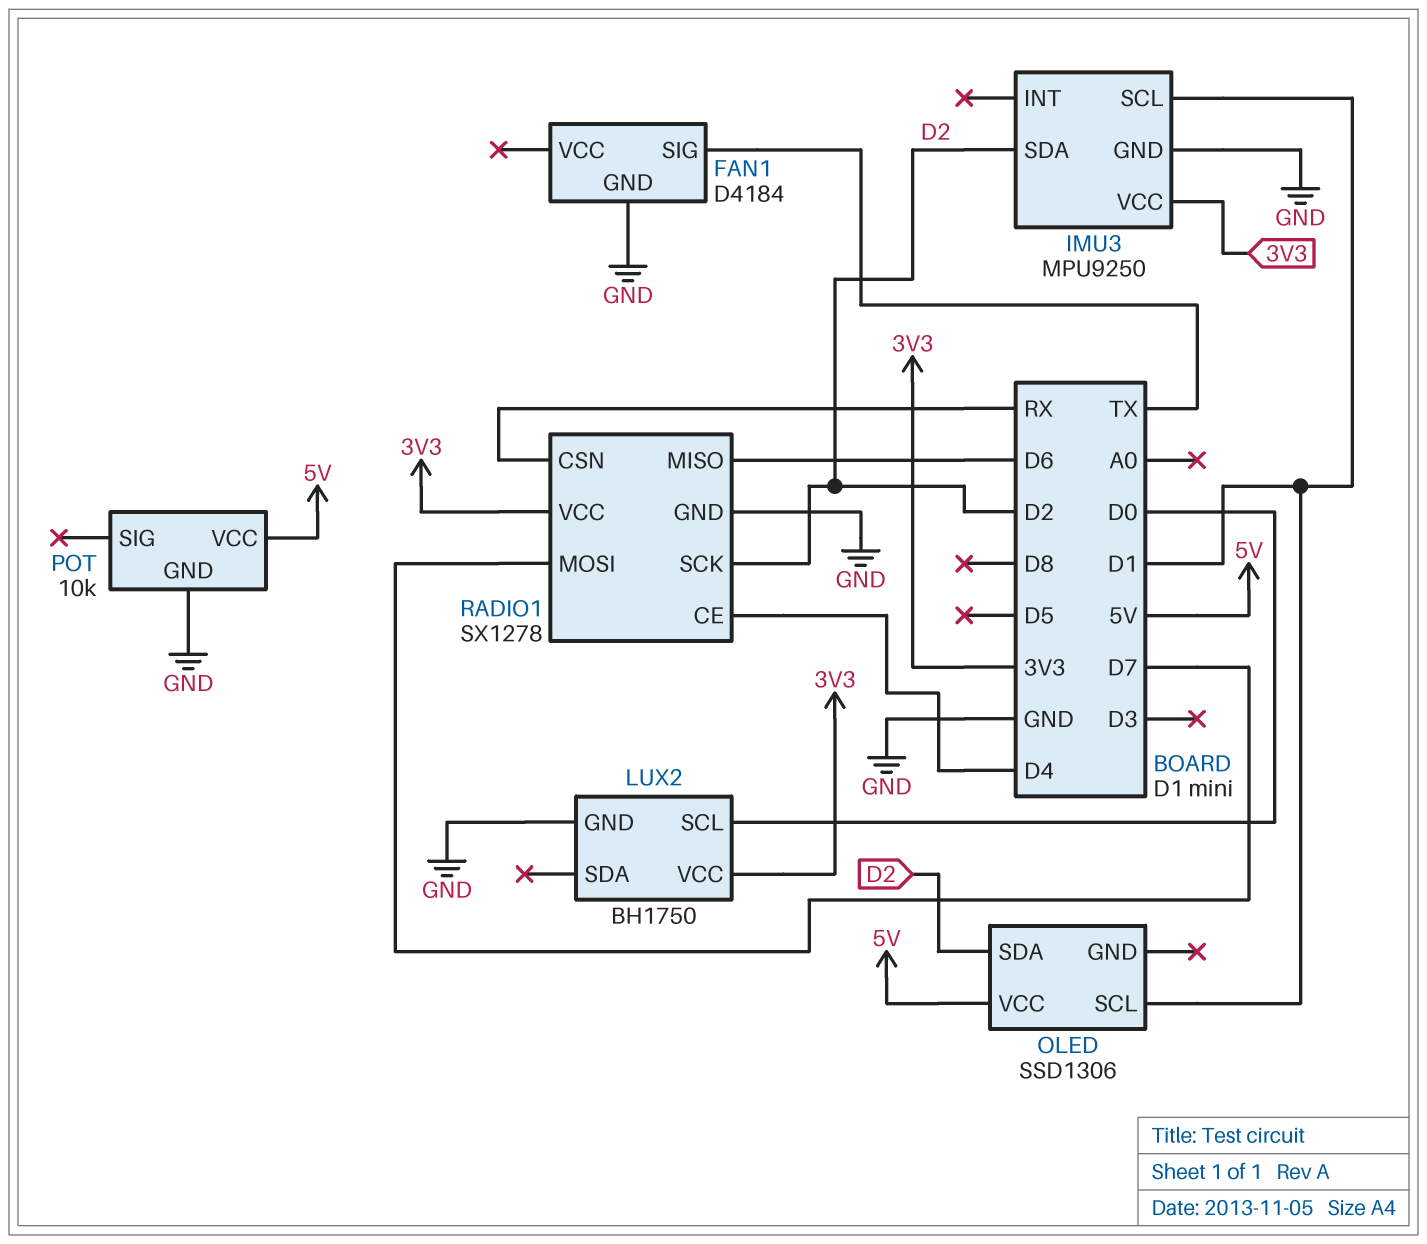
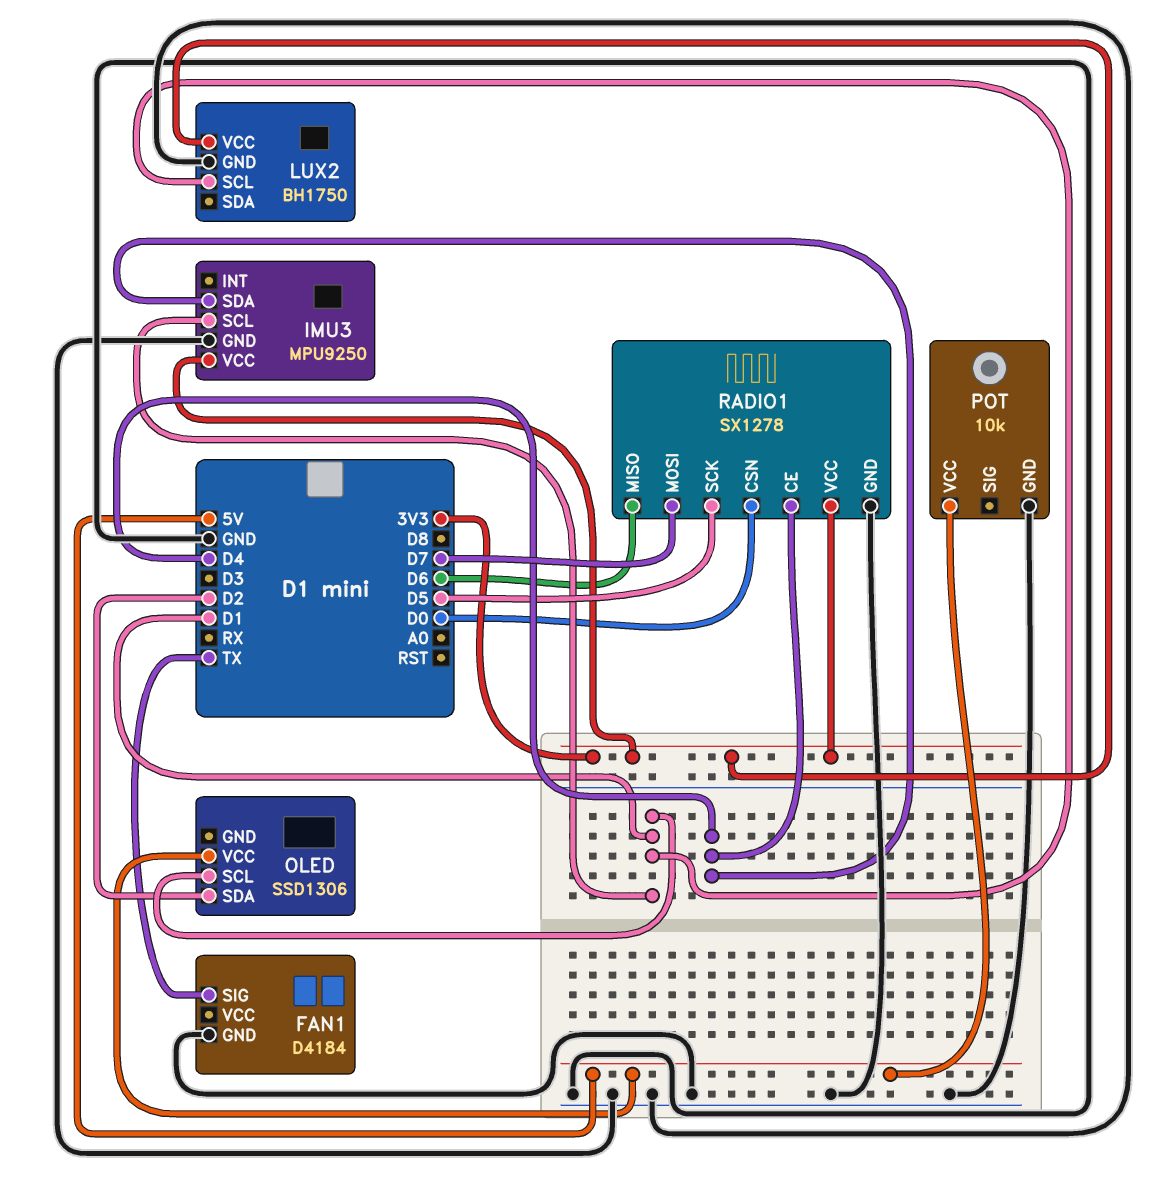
IMU3 pin SDA: D2 -> D4
LUX2 pin SCL: D0 -> D1
RADIO1 pin CSN: RX -> D0
RADIO1 pin SCK: D2 -> D5

